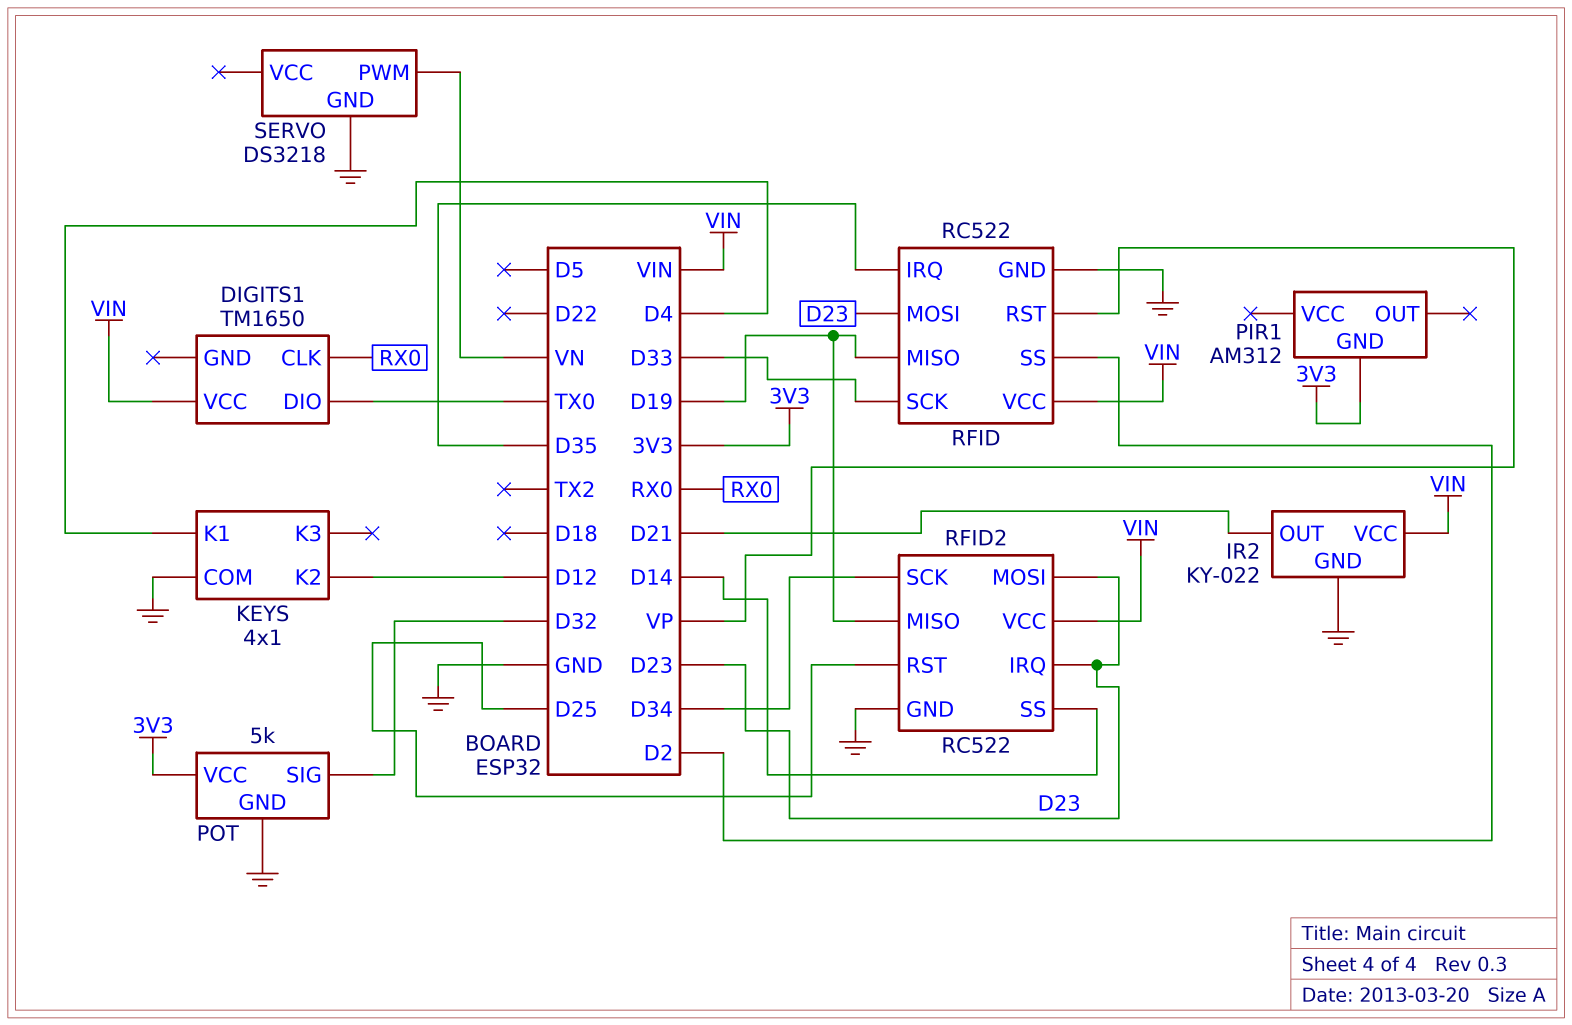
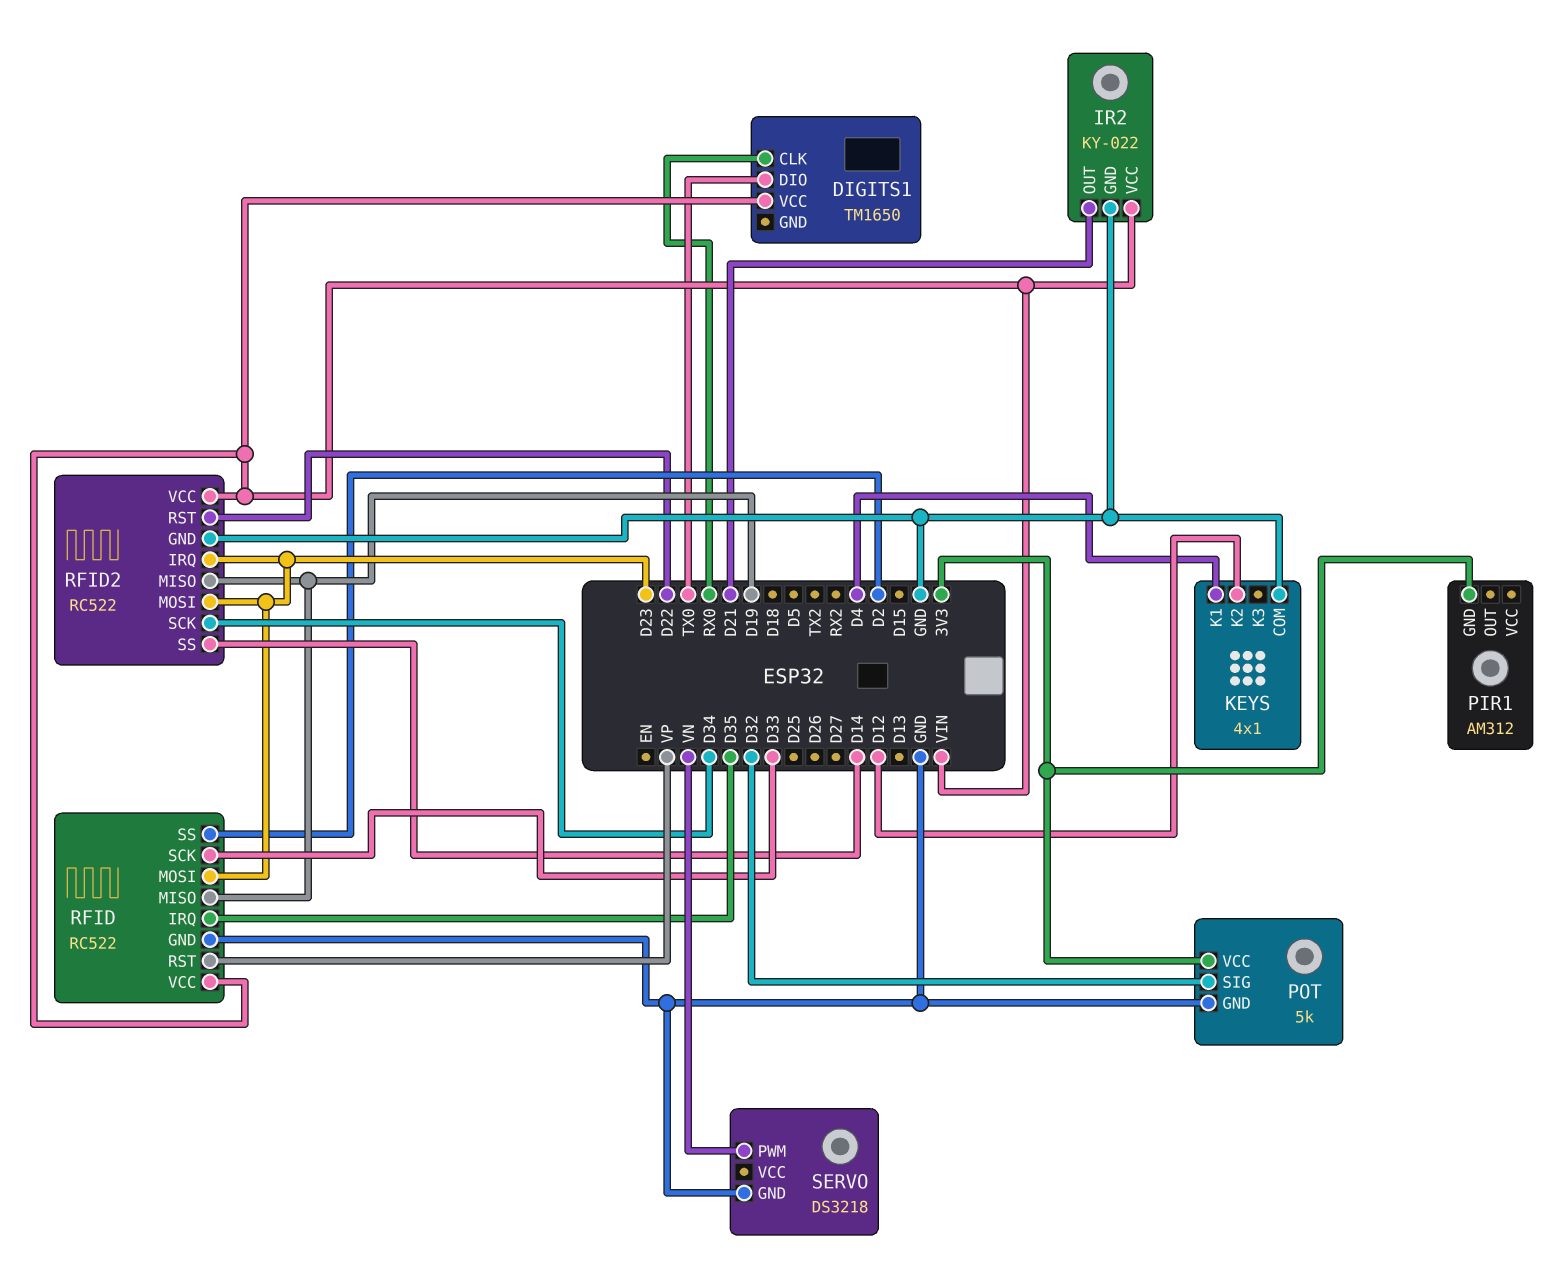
RFID2 pin RST: D25 -> D22

